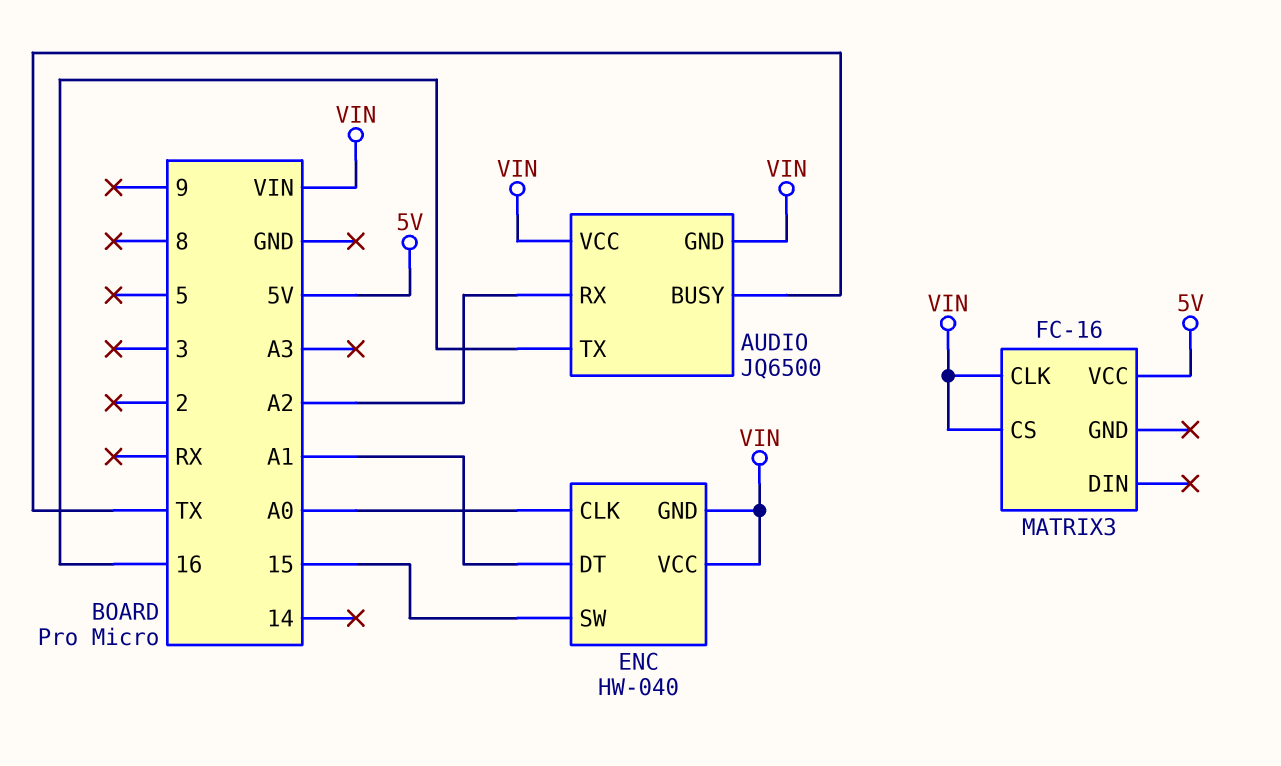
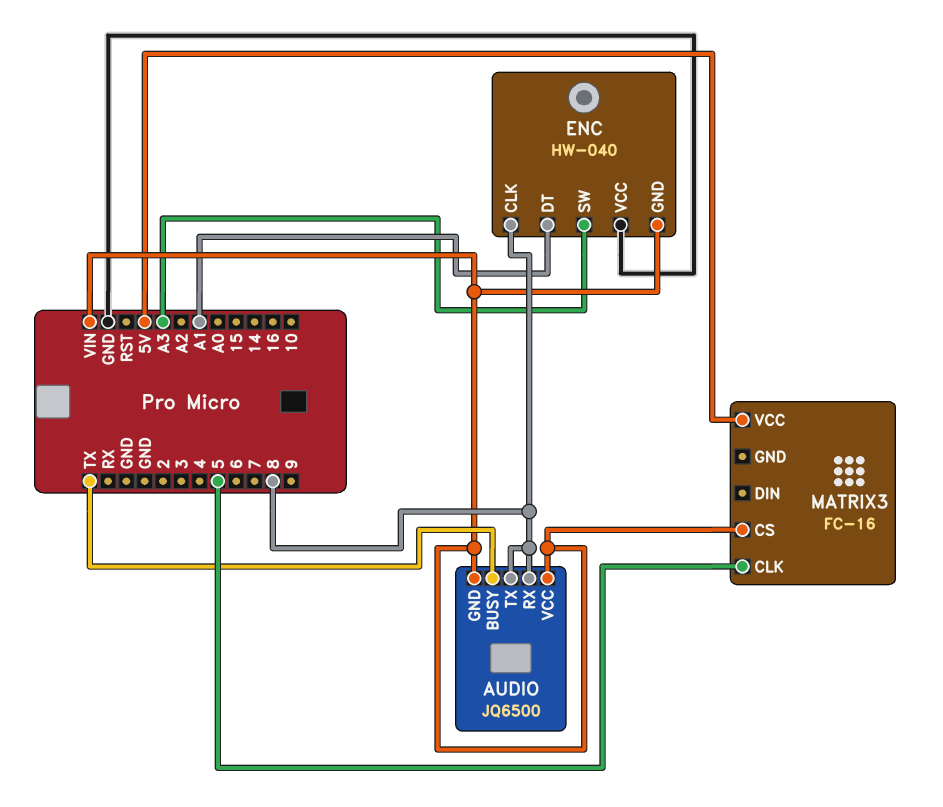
AUDIO pin RX: A2 -> 8
AUDIO pin TX: 16 -> 8
ENC pin CLK: A0 -> 8
ENC pin SW: 15 -> A3
ENC pin VCC: VIN -> GND
MATRIX3 pin CLK: VIN -> 5

